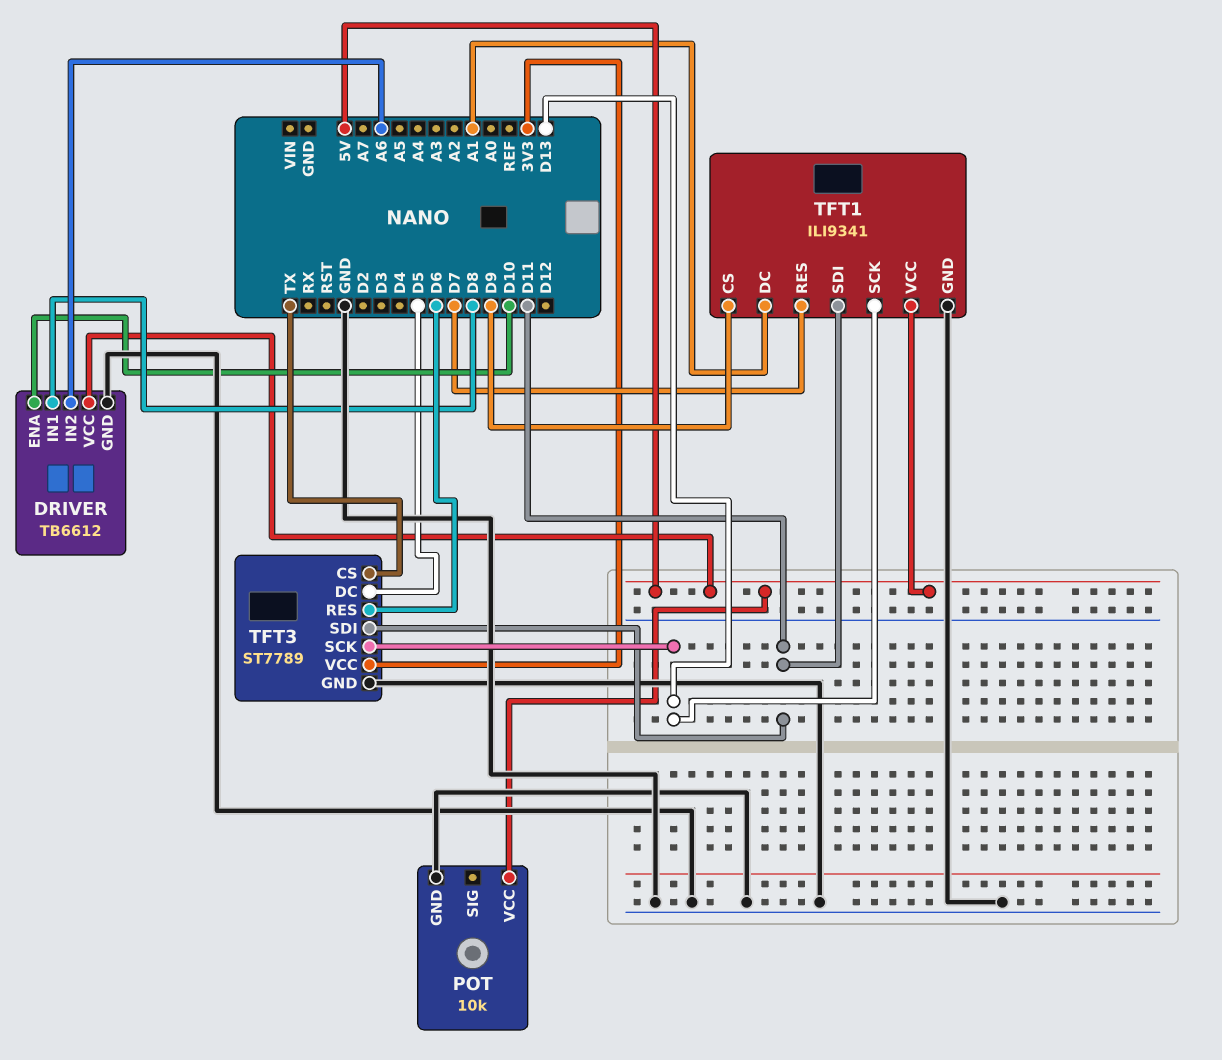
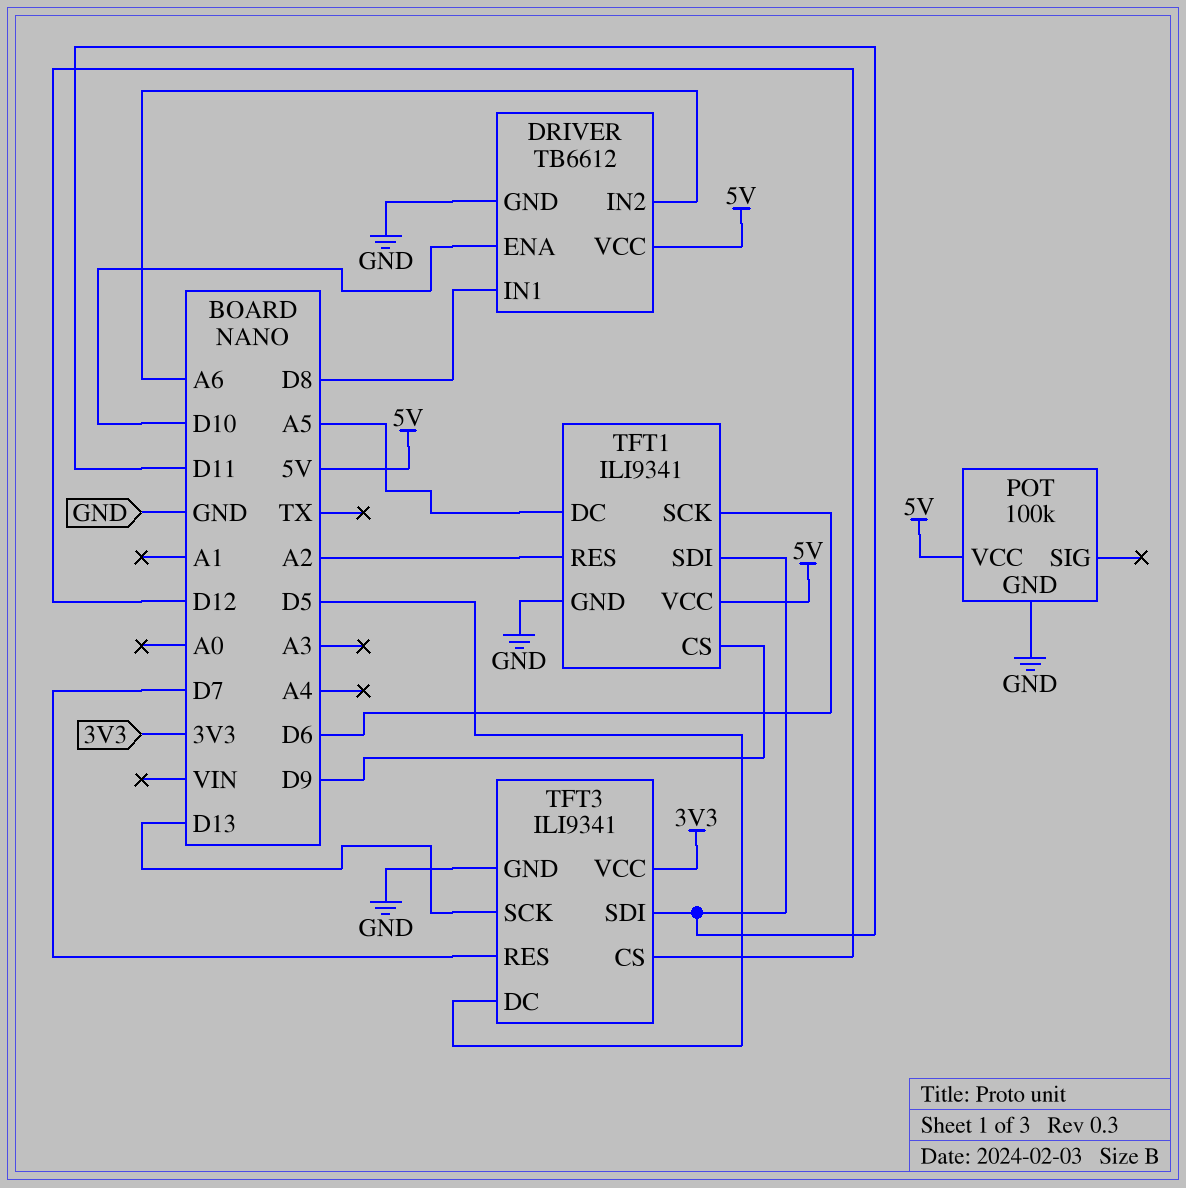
POT: 10k -> 100k
TFT1 pin DC: A1 -> A5
TFT1 pin RES: D7 -> A2
TFT1 pin SCK: D13 -> D6
TFT3: ST7789 -> ILI9341
TFT3 pin CS: TX -> D12
TFT3 pin RES: D6 -> D7

